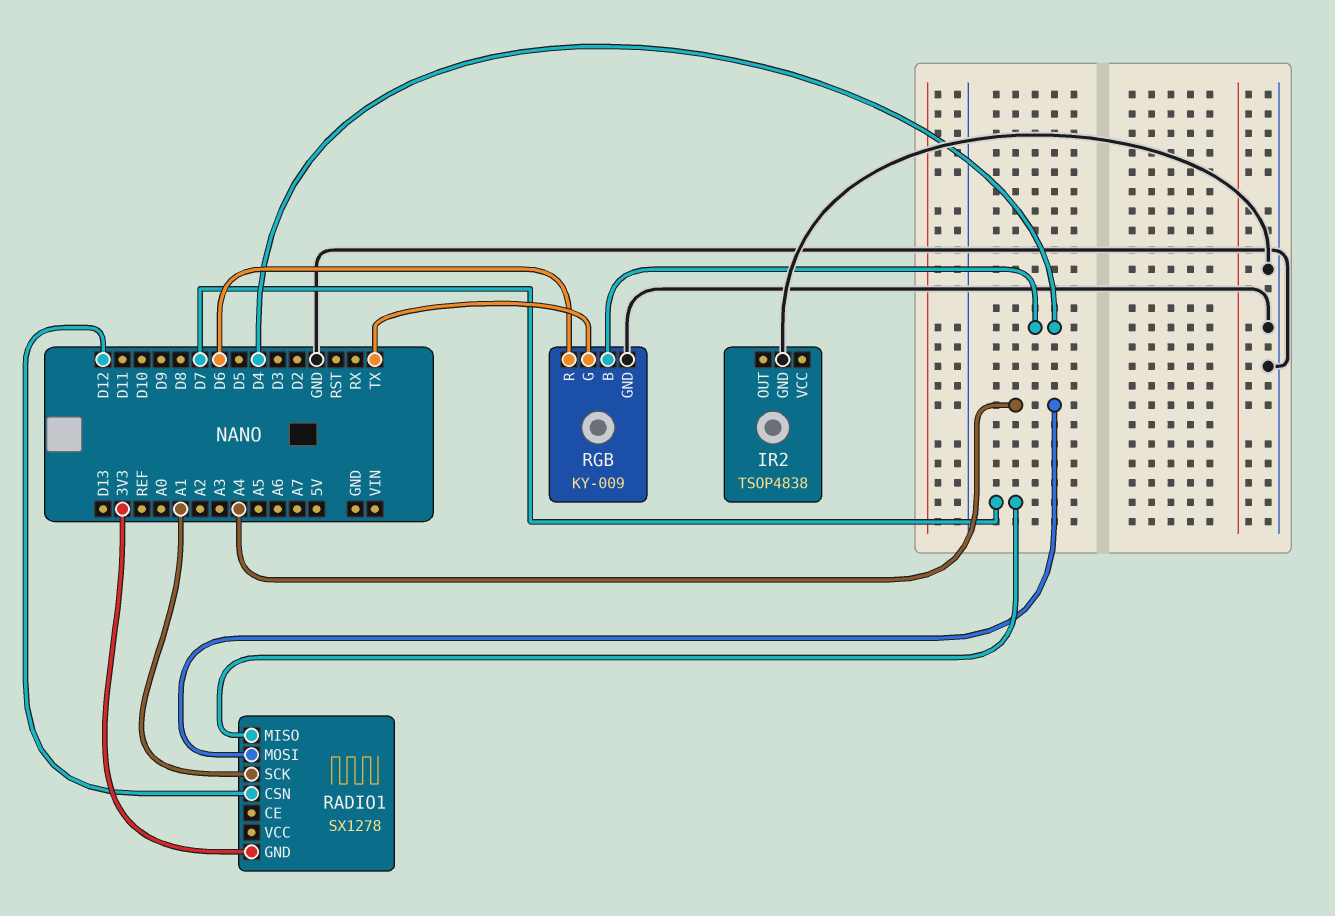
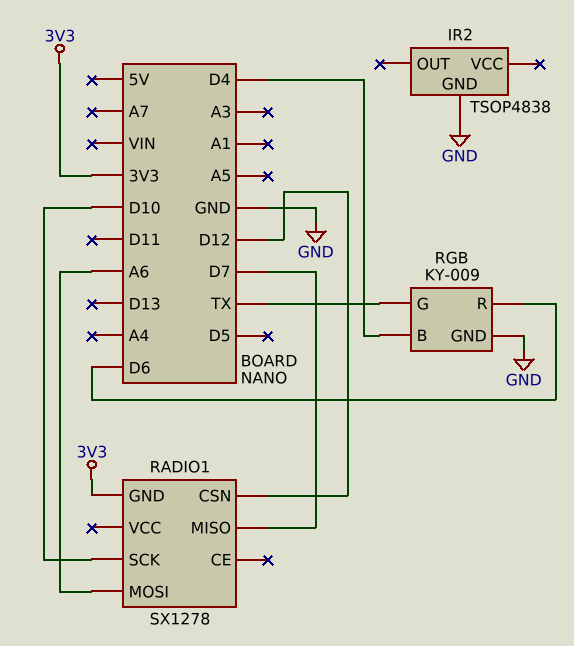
RADIO1 pin MOSI: A4 -> A6
RADIO1 pin SCK: A1 -> D10

